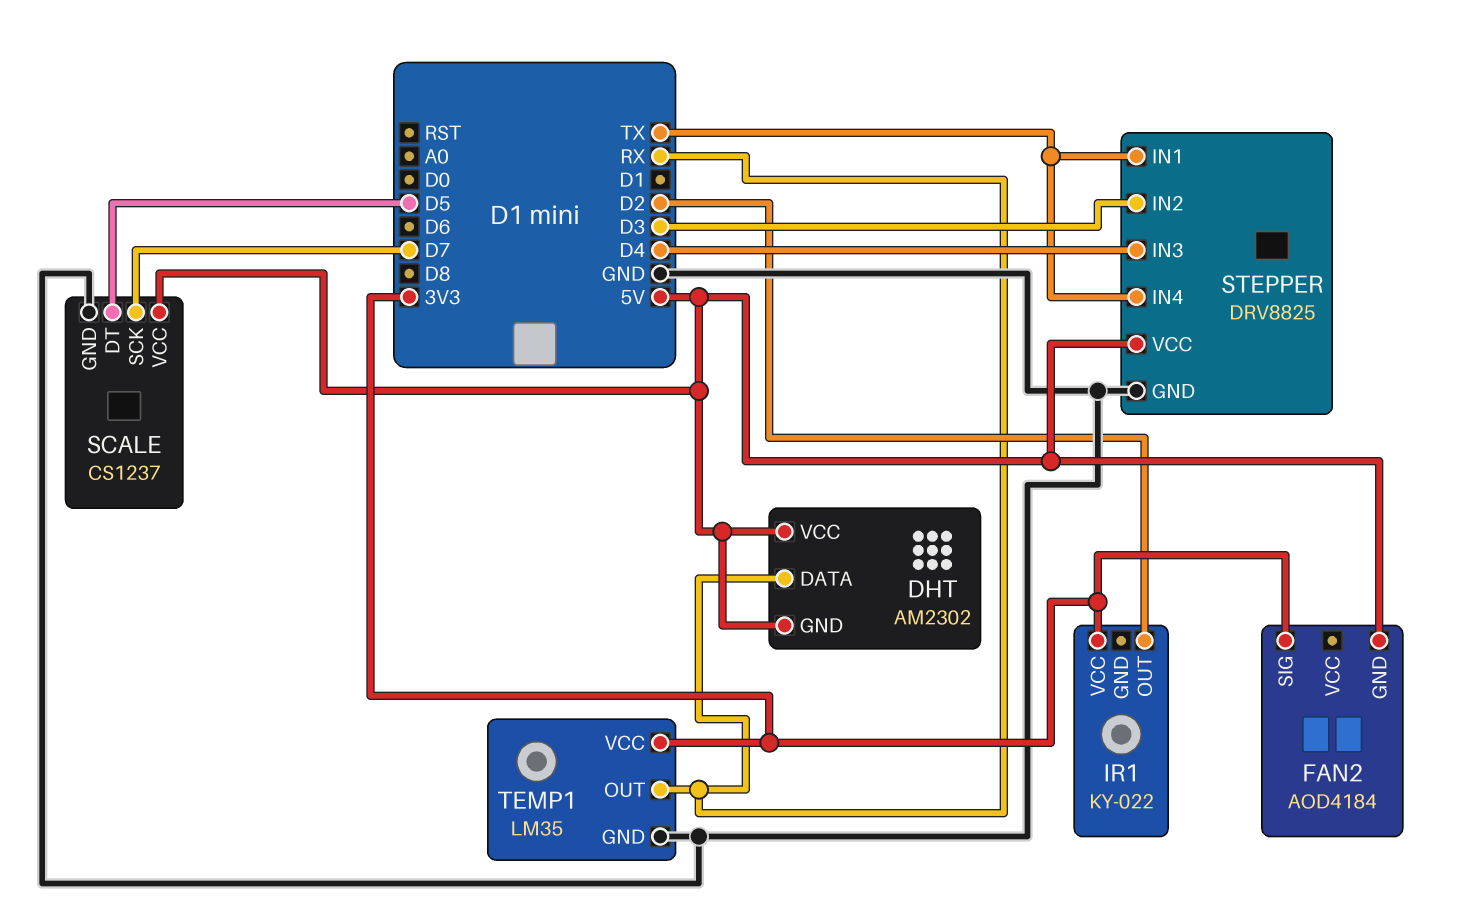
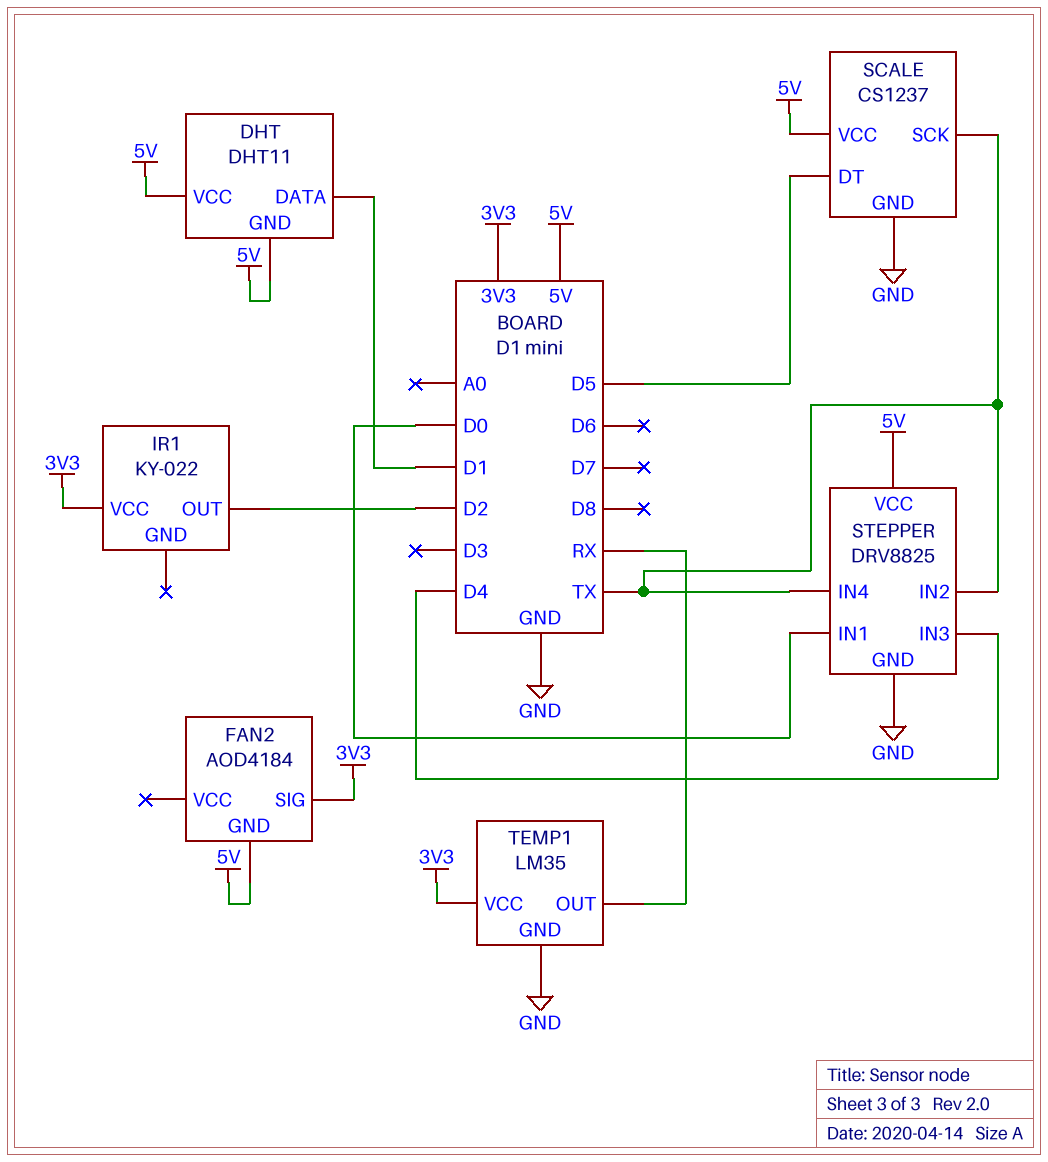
DHT: AM2302 -> DHT11
DHT pin DATA: RX -> D1
SCALE pin SCK: D7 -> TX
STEPPER pin IN1: TX -> D0
STEPPER pin IN2: D3 -> TX

